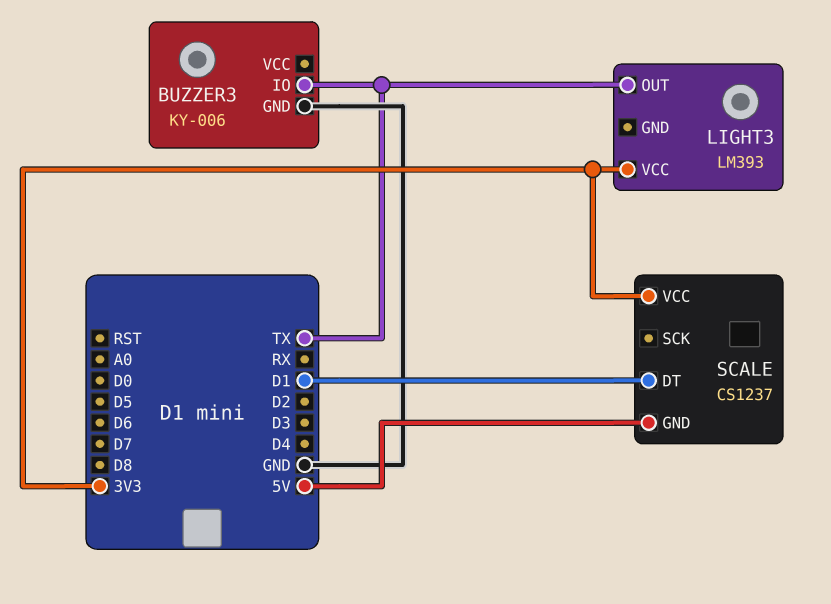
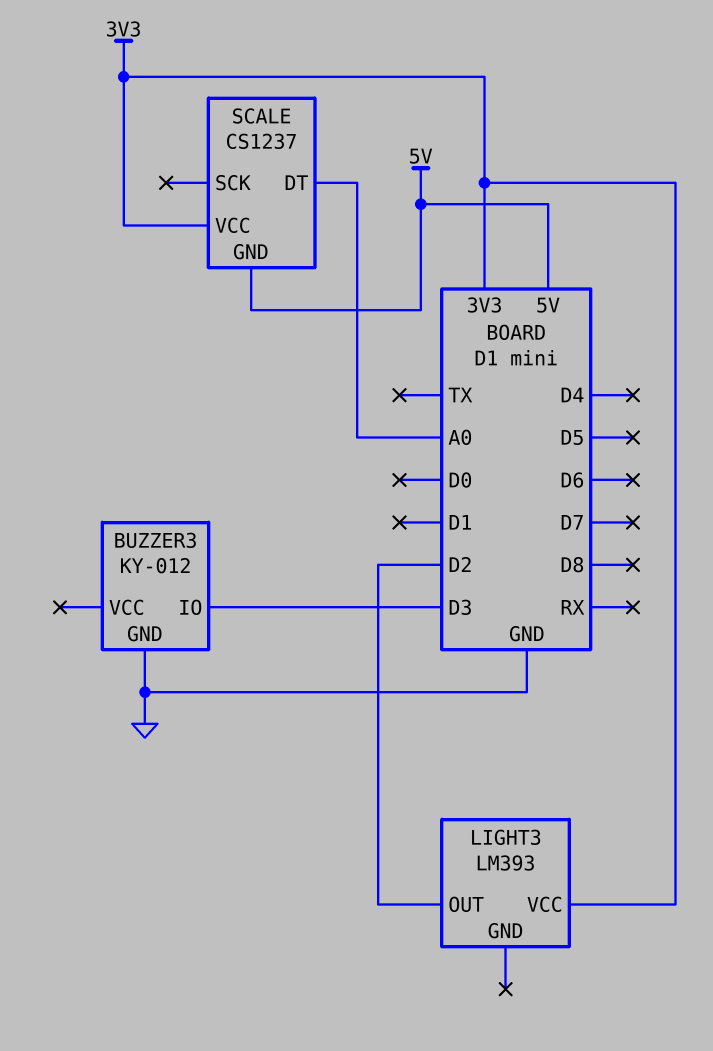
BUZZER3: KY-006 -> KY-012
BUZZER3 pin IO: TX -> D3
LIGHT3 pin OUT: TX -> D2
SCALE pin DT: D1 -> A0

